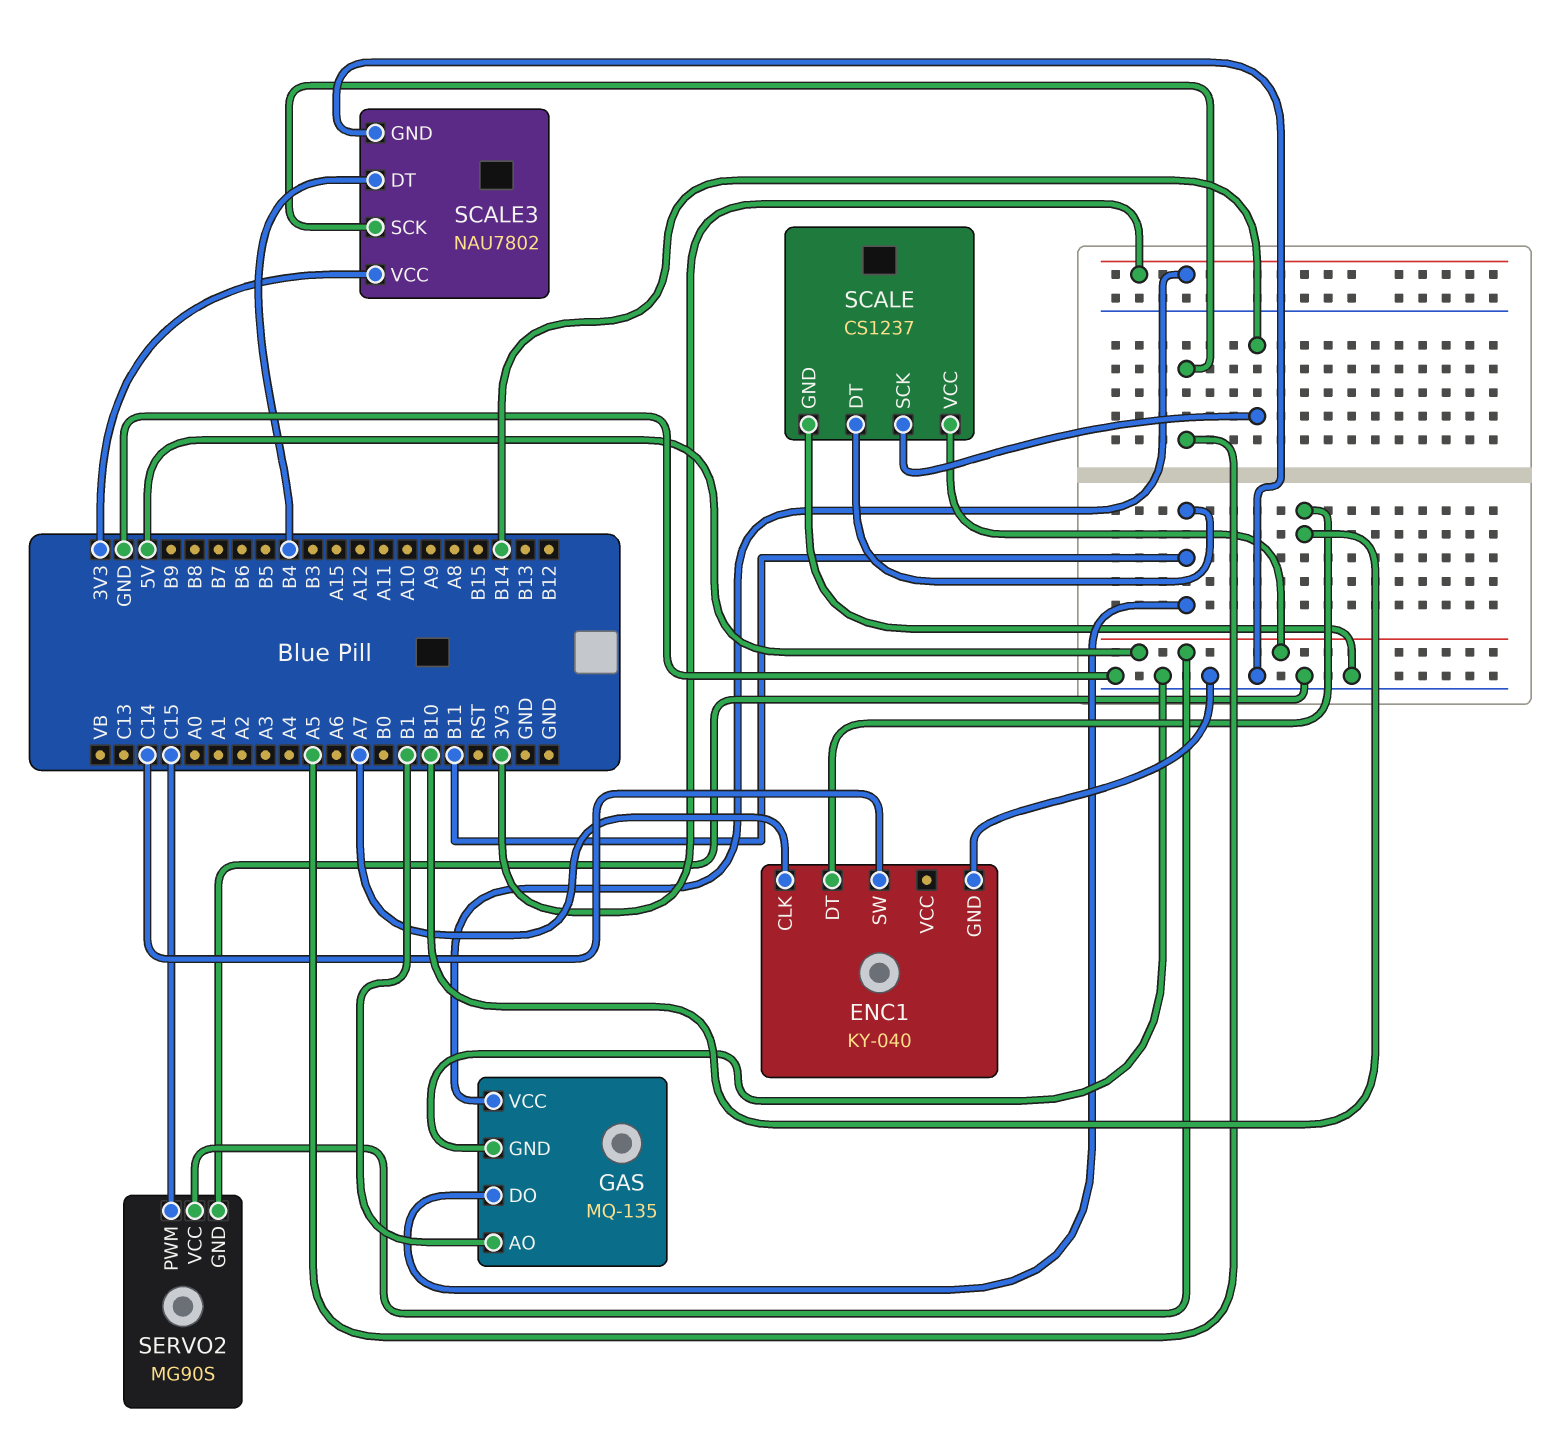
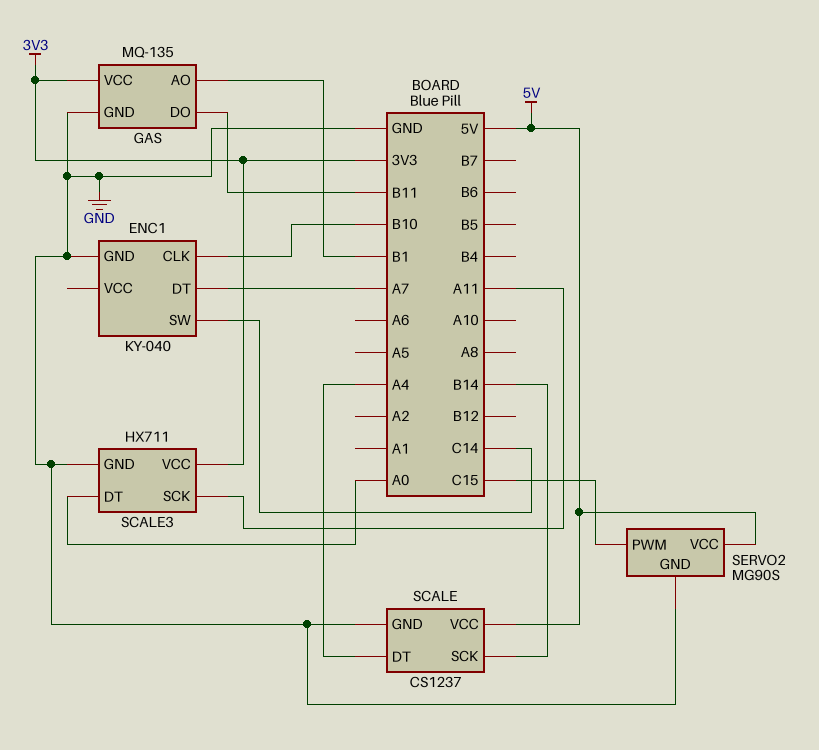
ENC1 pin CLK: A7 -> B10
ENC1 pin DT: B10 -> A7
SCALE pin DT: B11 -> A4
SCALE3: NAU7802 -> HX711
SCALE3 pin DT: B4 -> A0
SCALE3 pin SCK: A5 -> A11

